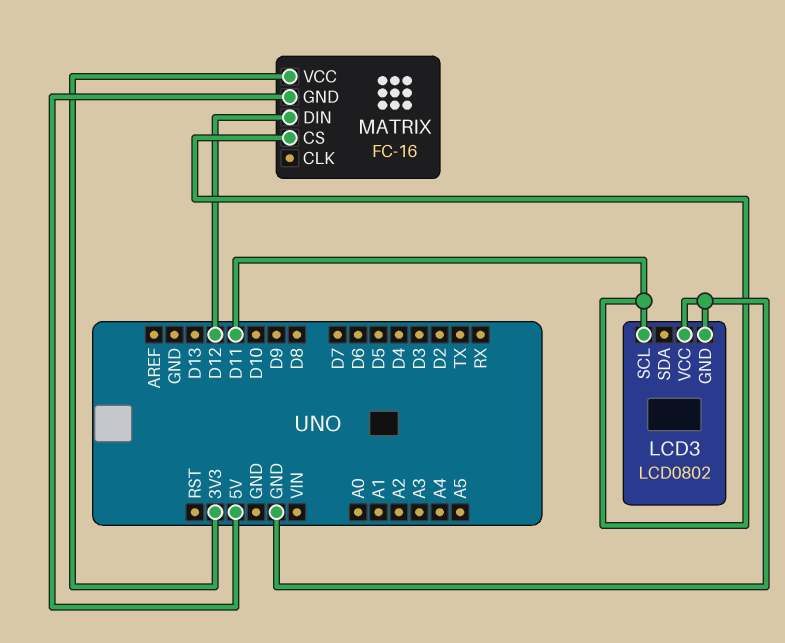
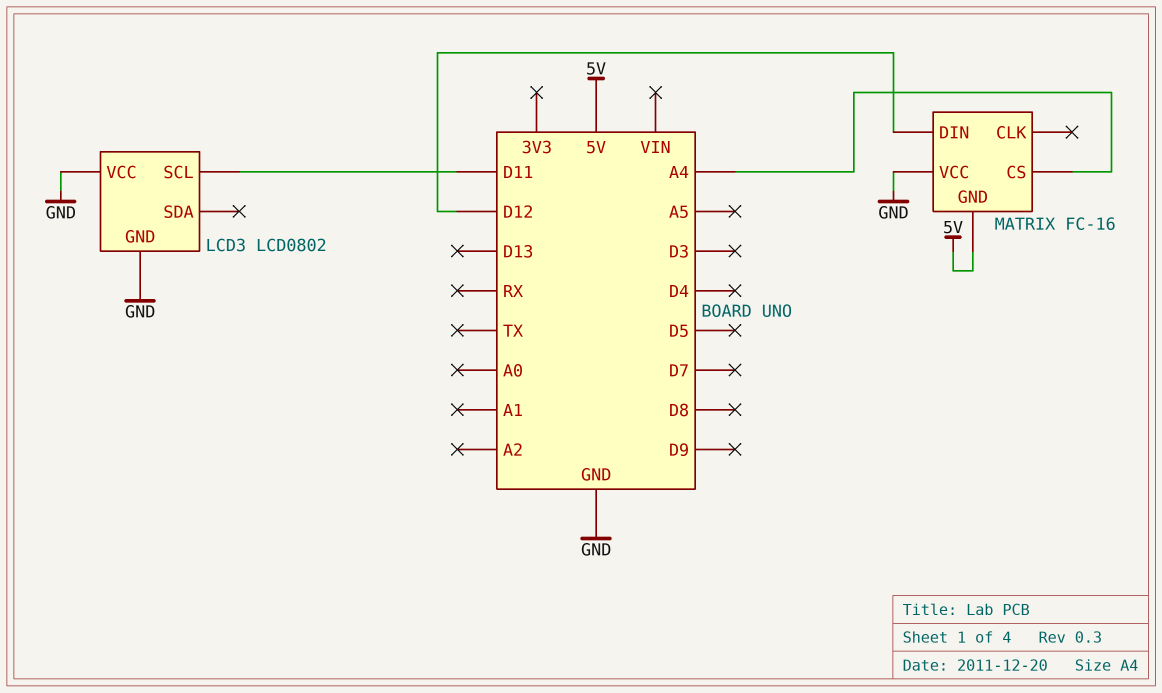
MATRIX pin CS: D11 -> A4
MATRIX pin VCC: 3V3 -> GND

